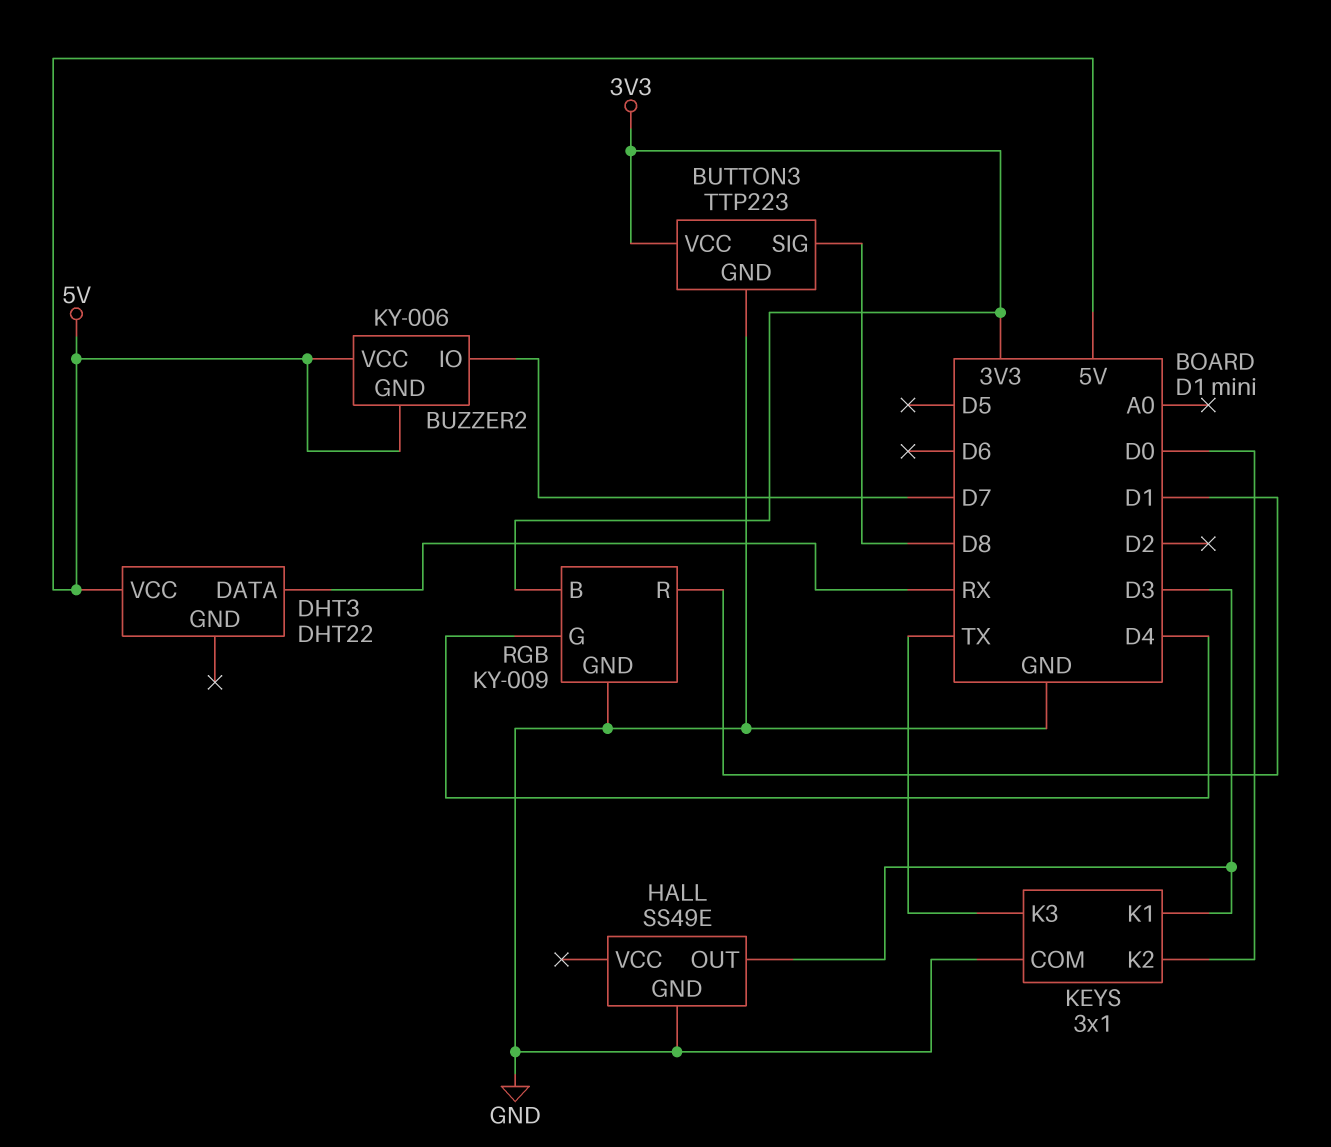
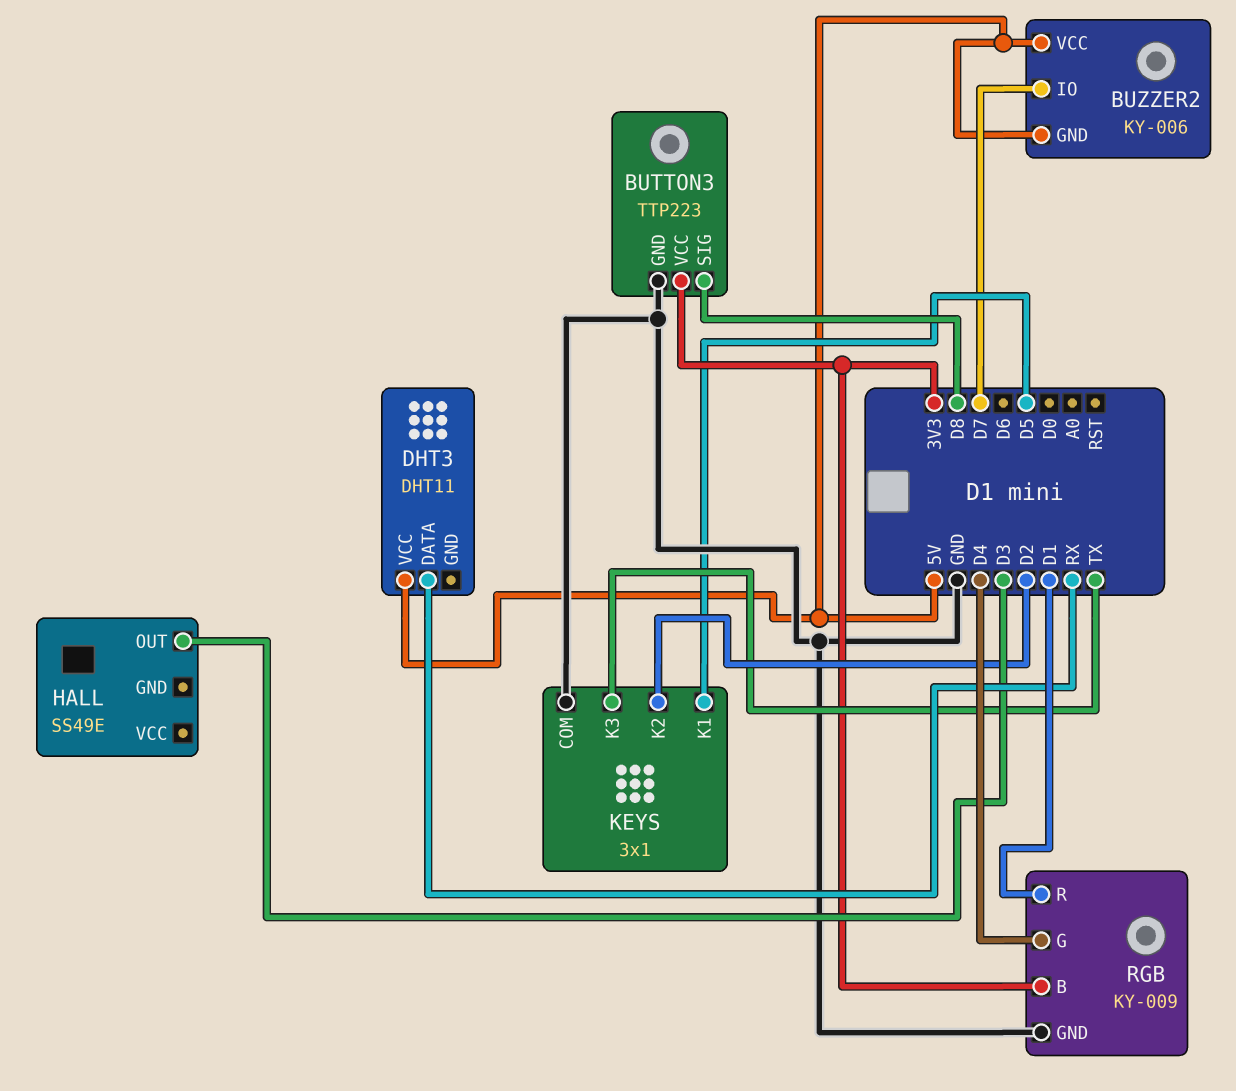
DHT3: DHT22 -> DHT11
HALL pin GND: GND -> none
KEYS pin K1: D3 -> D5
KEYS pin K2: D0 -> D2

